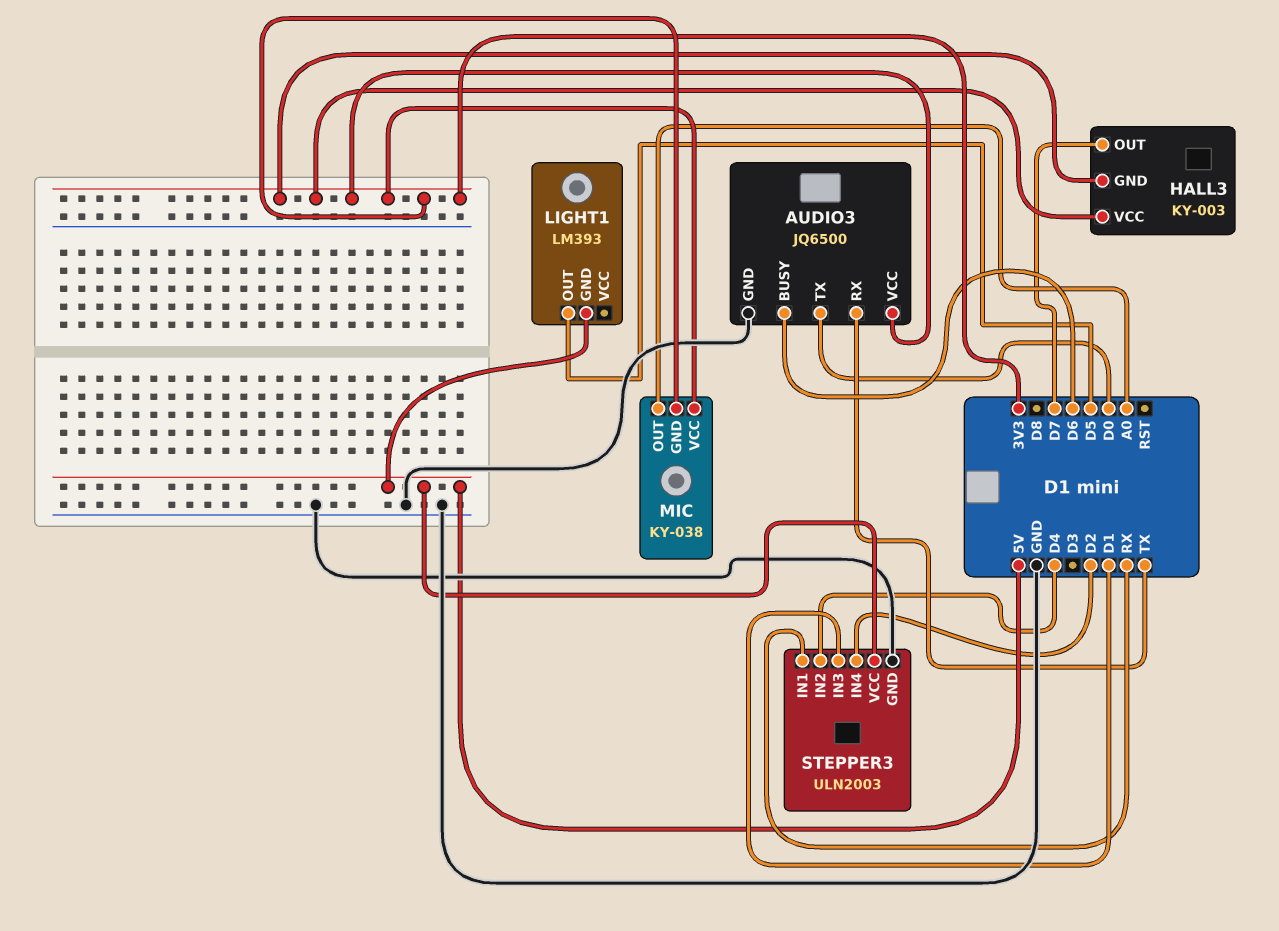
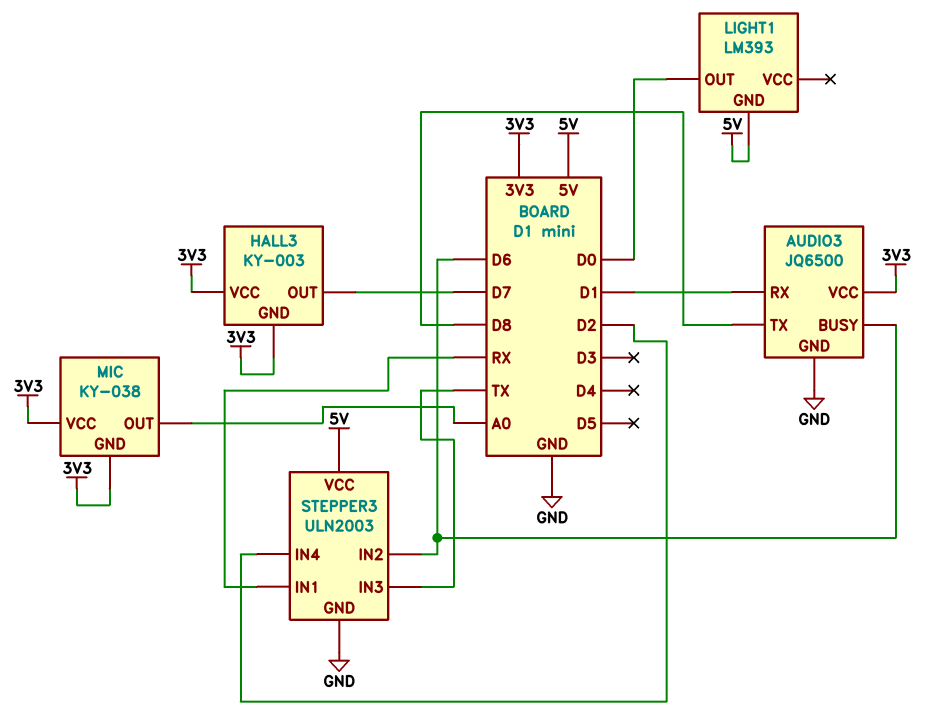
AUDIO3 pin RX: TX -> D1
AUDIO3 pin TX: D0 -> D8
LIGHT1 pin OUT: D5 -> D0
STEPPER3 pin IN2: D4 -> D6
STEPPER3 pin IN3: D1 -> TX

